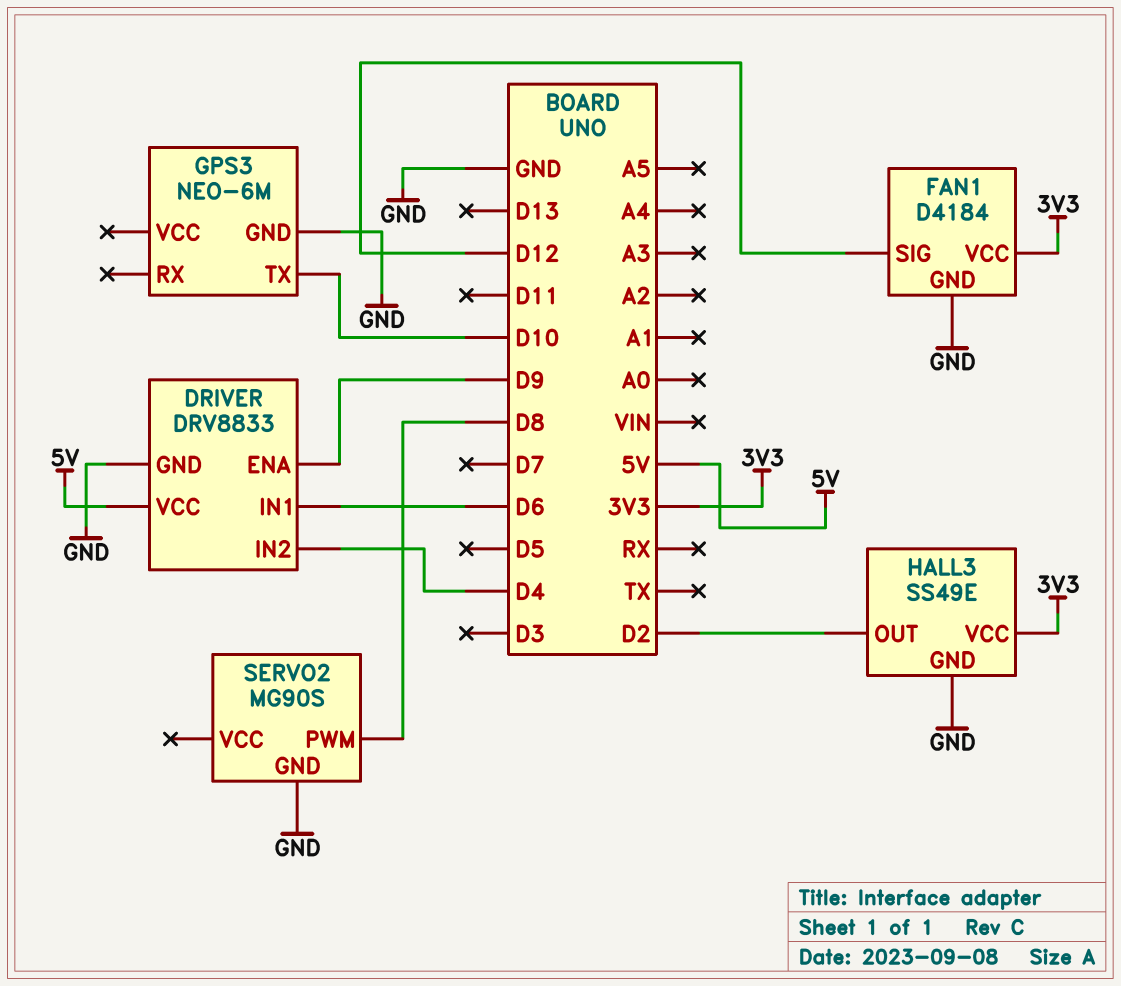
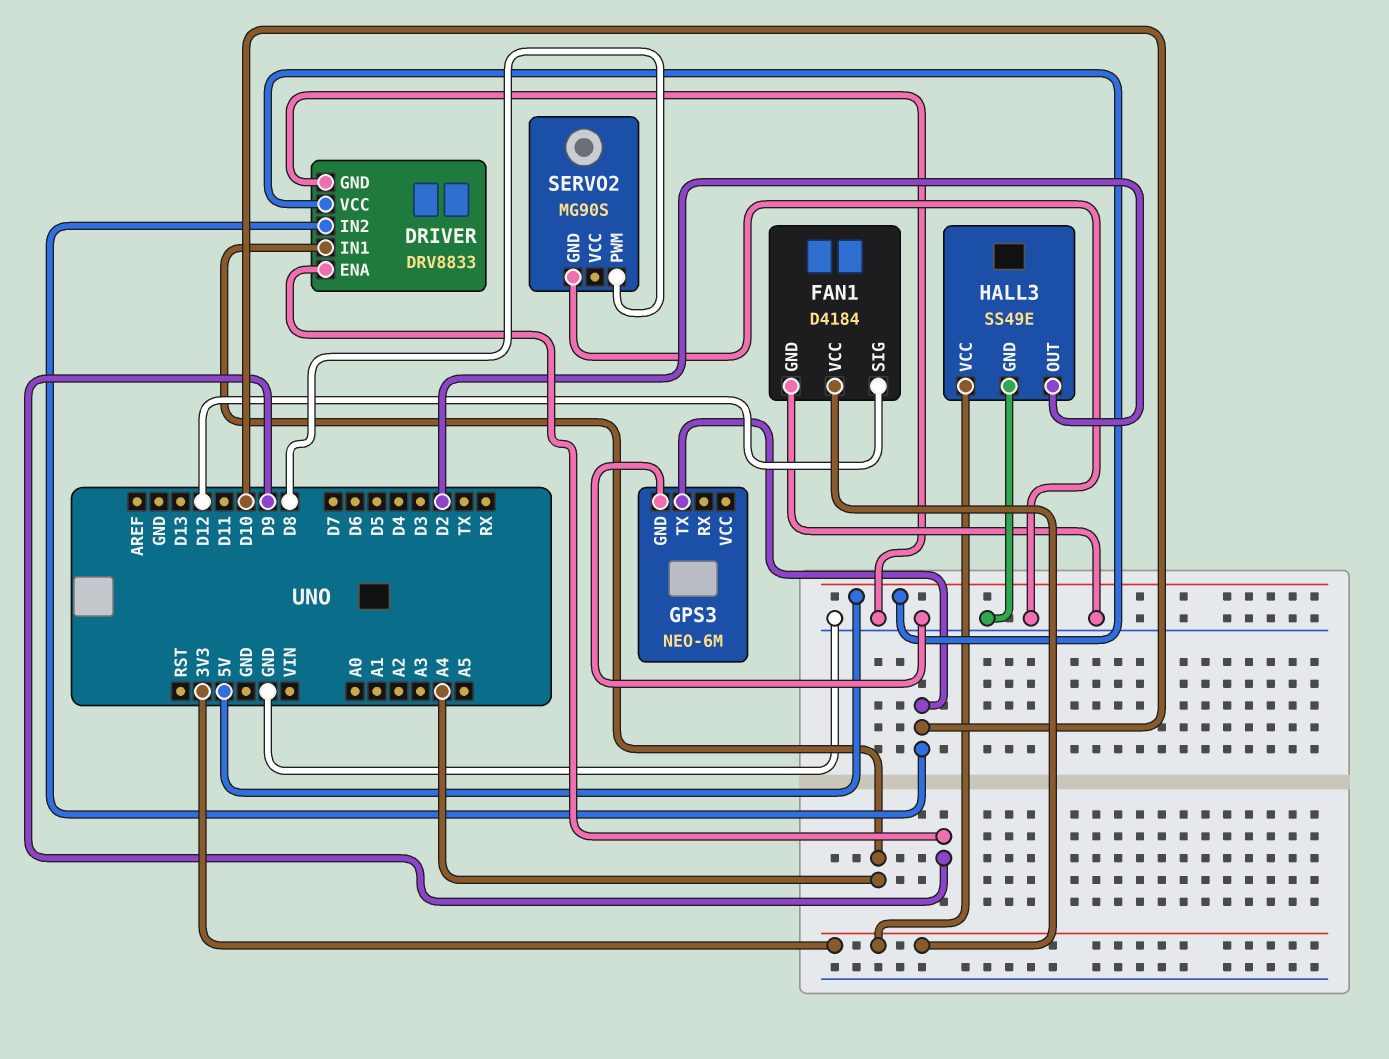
DRIVER pin IN1: D6 -> A4
DRIVER pin IN2: D4 -> D10

